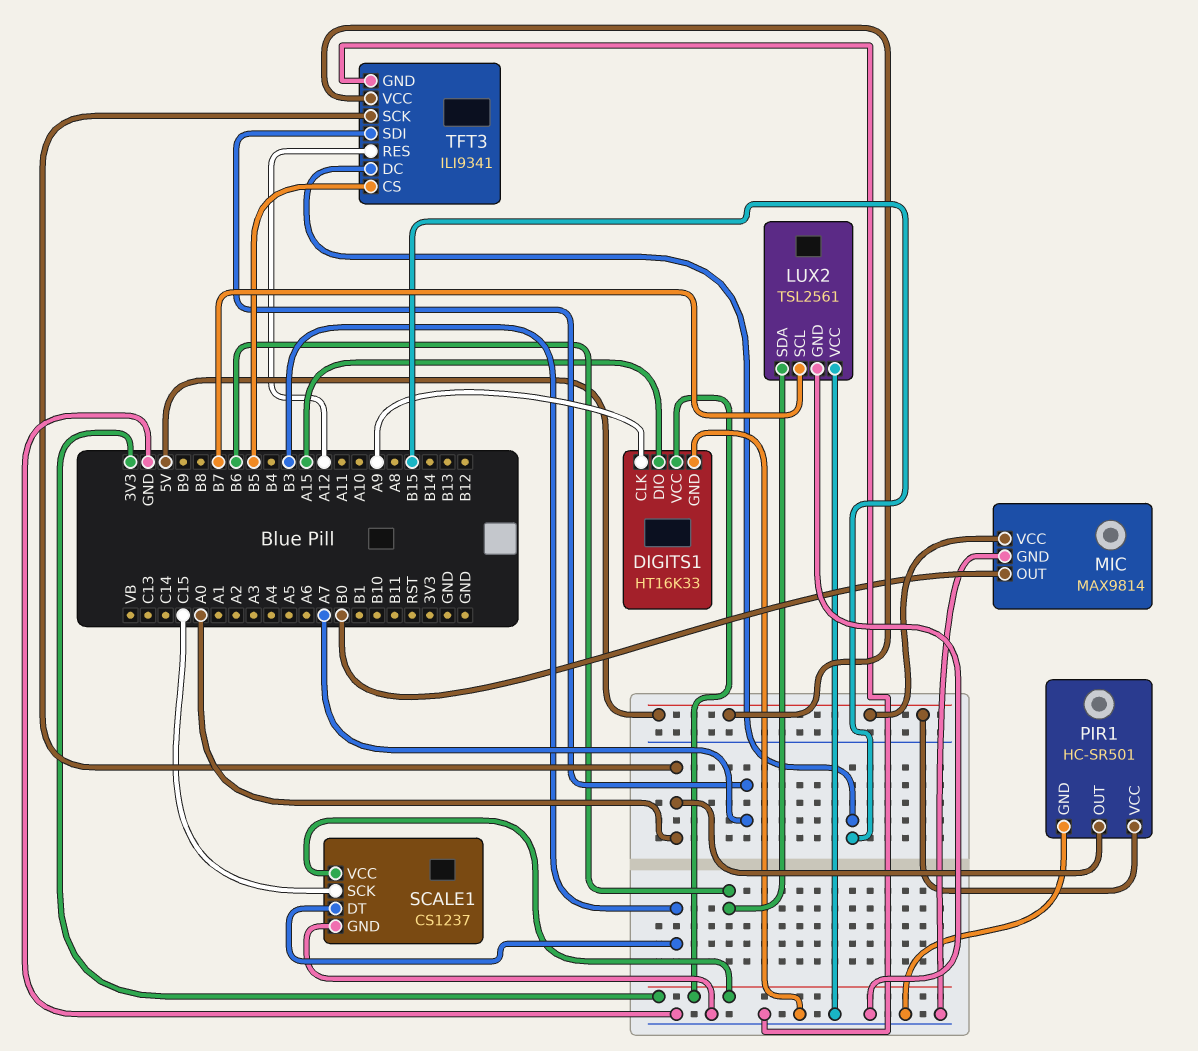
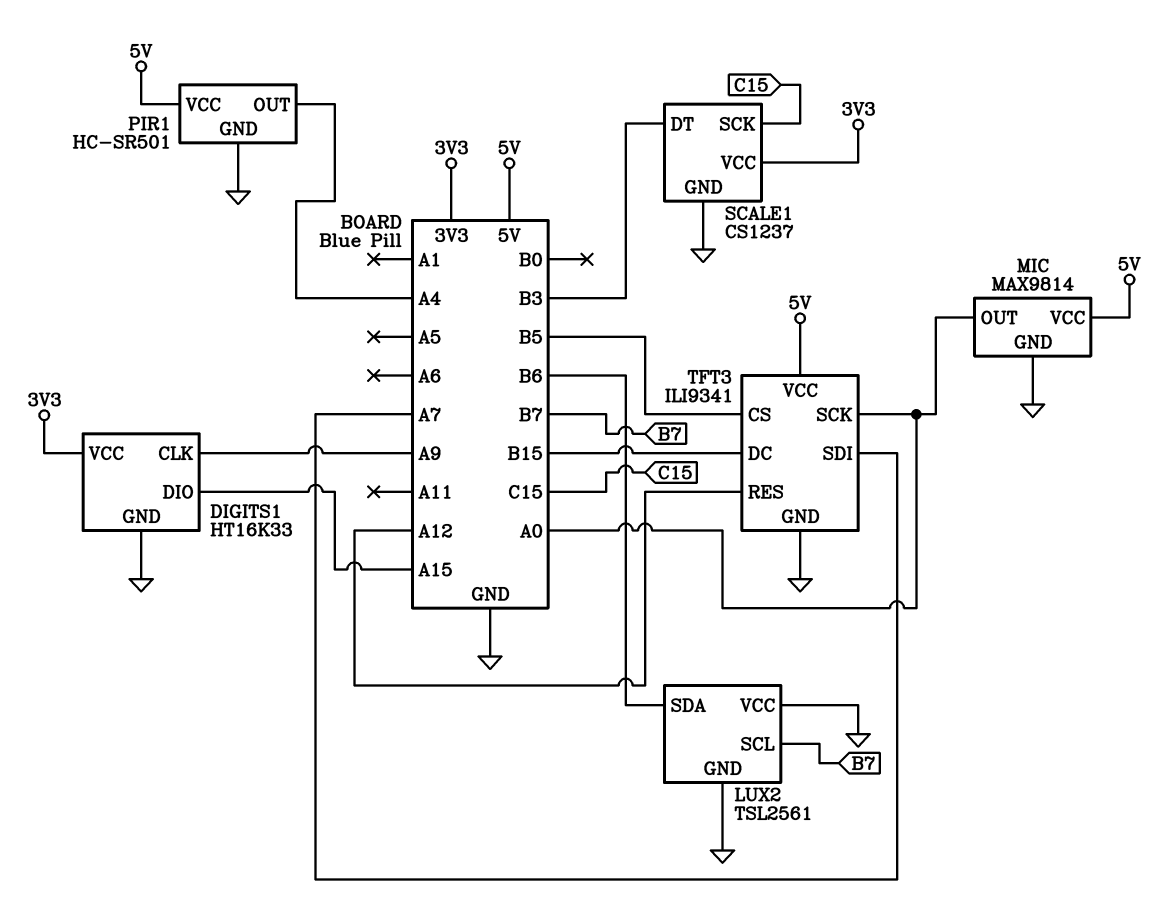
MIC pin OUT: B0 -> A0
PIR1 pin OUT: A0 -> A4

